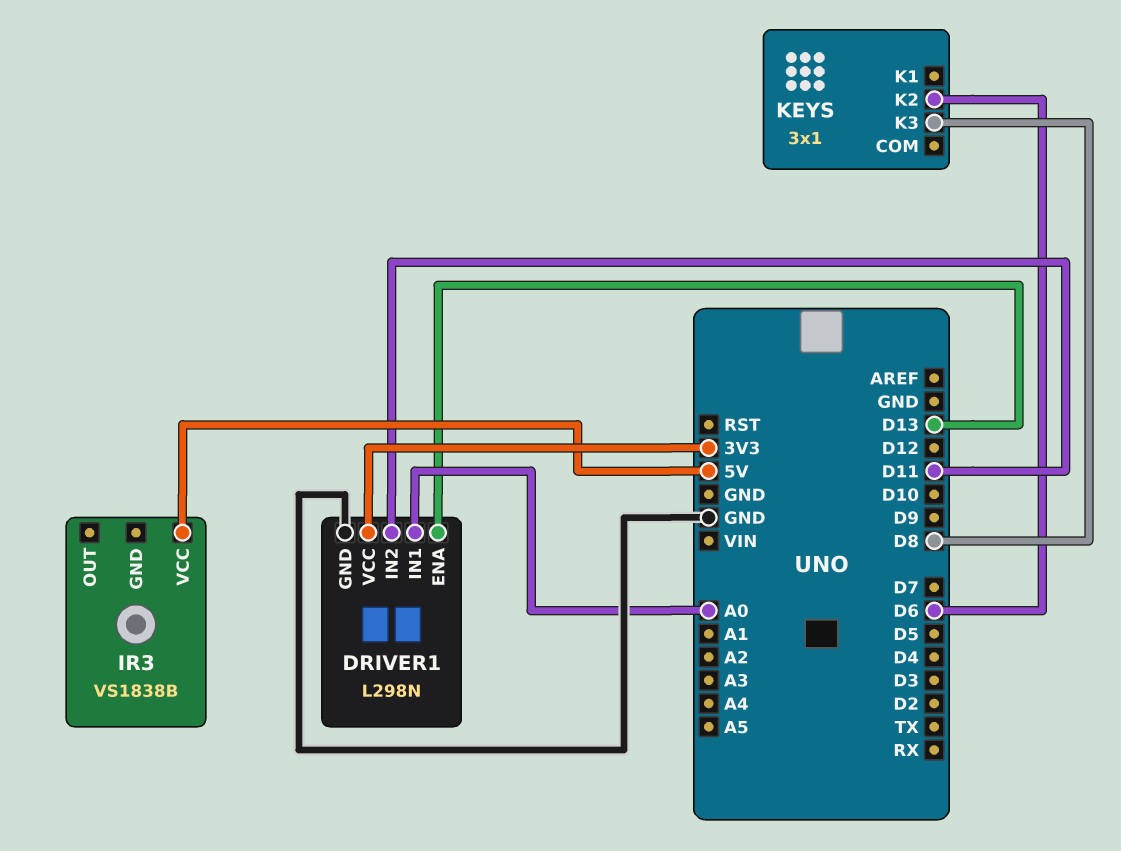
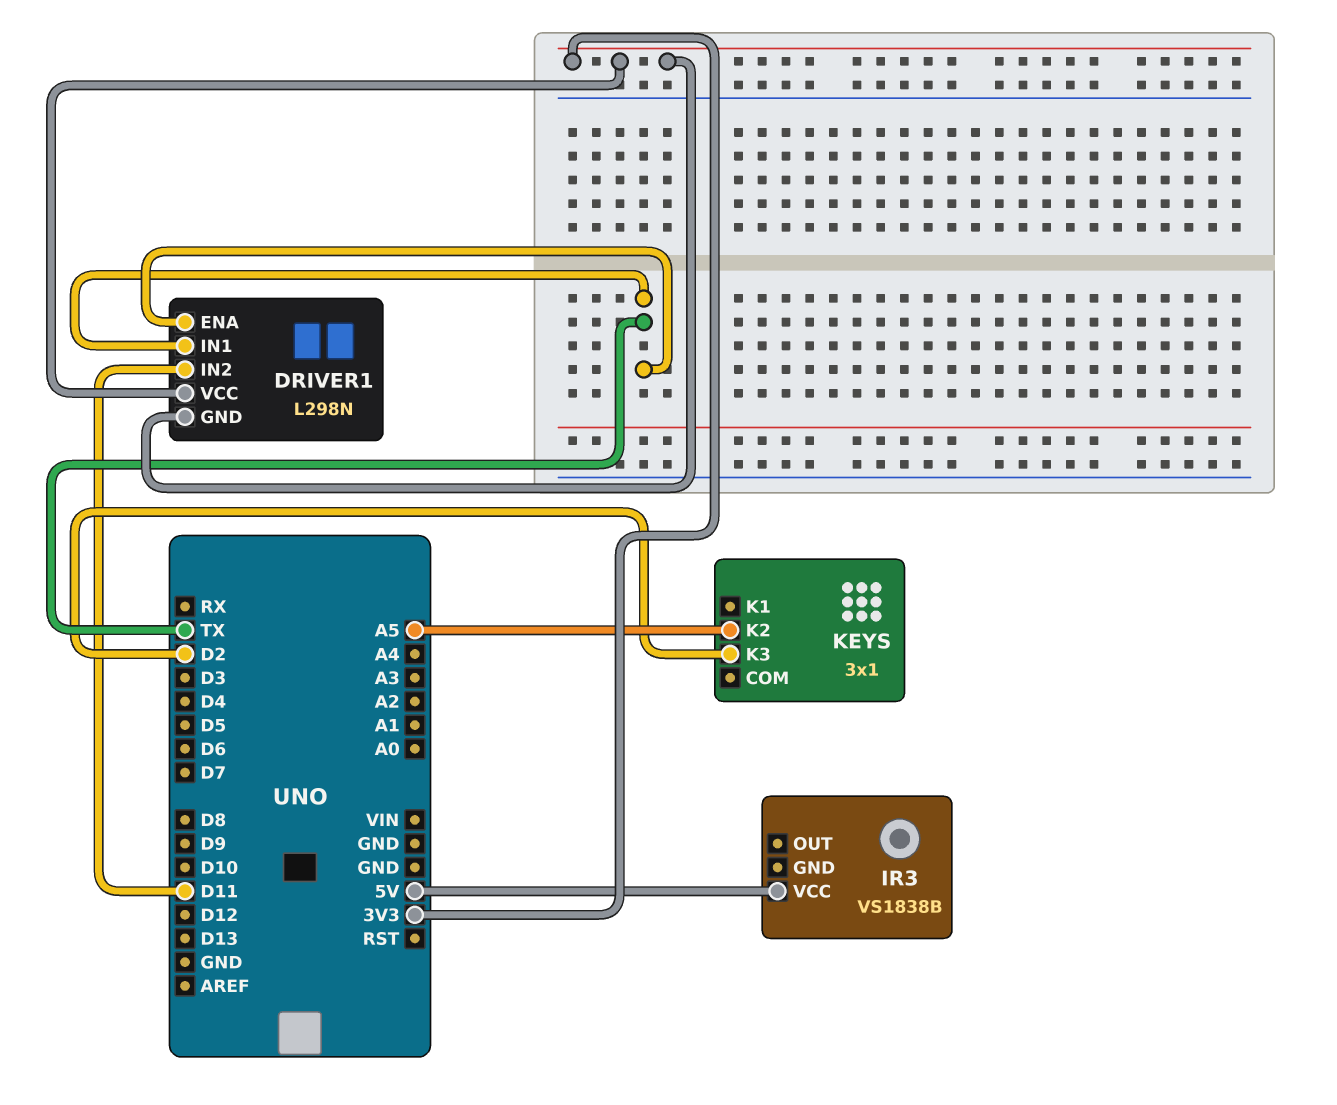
DRIVER1 pin ENA: D13 -> TX
DRIVER1 pin GND: GND -> 3V3
DRIVER1 pin IN1: A0 -> TX
KEYS pin K2: D6 -> A5
KEYS pin K3: D8 -> D2

